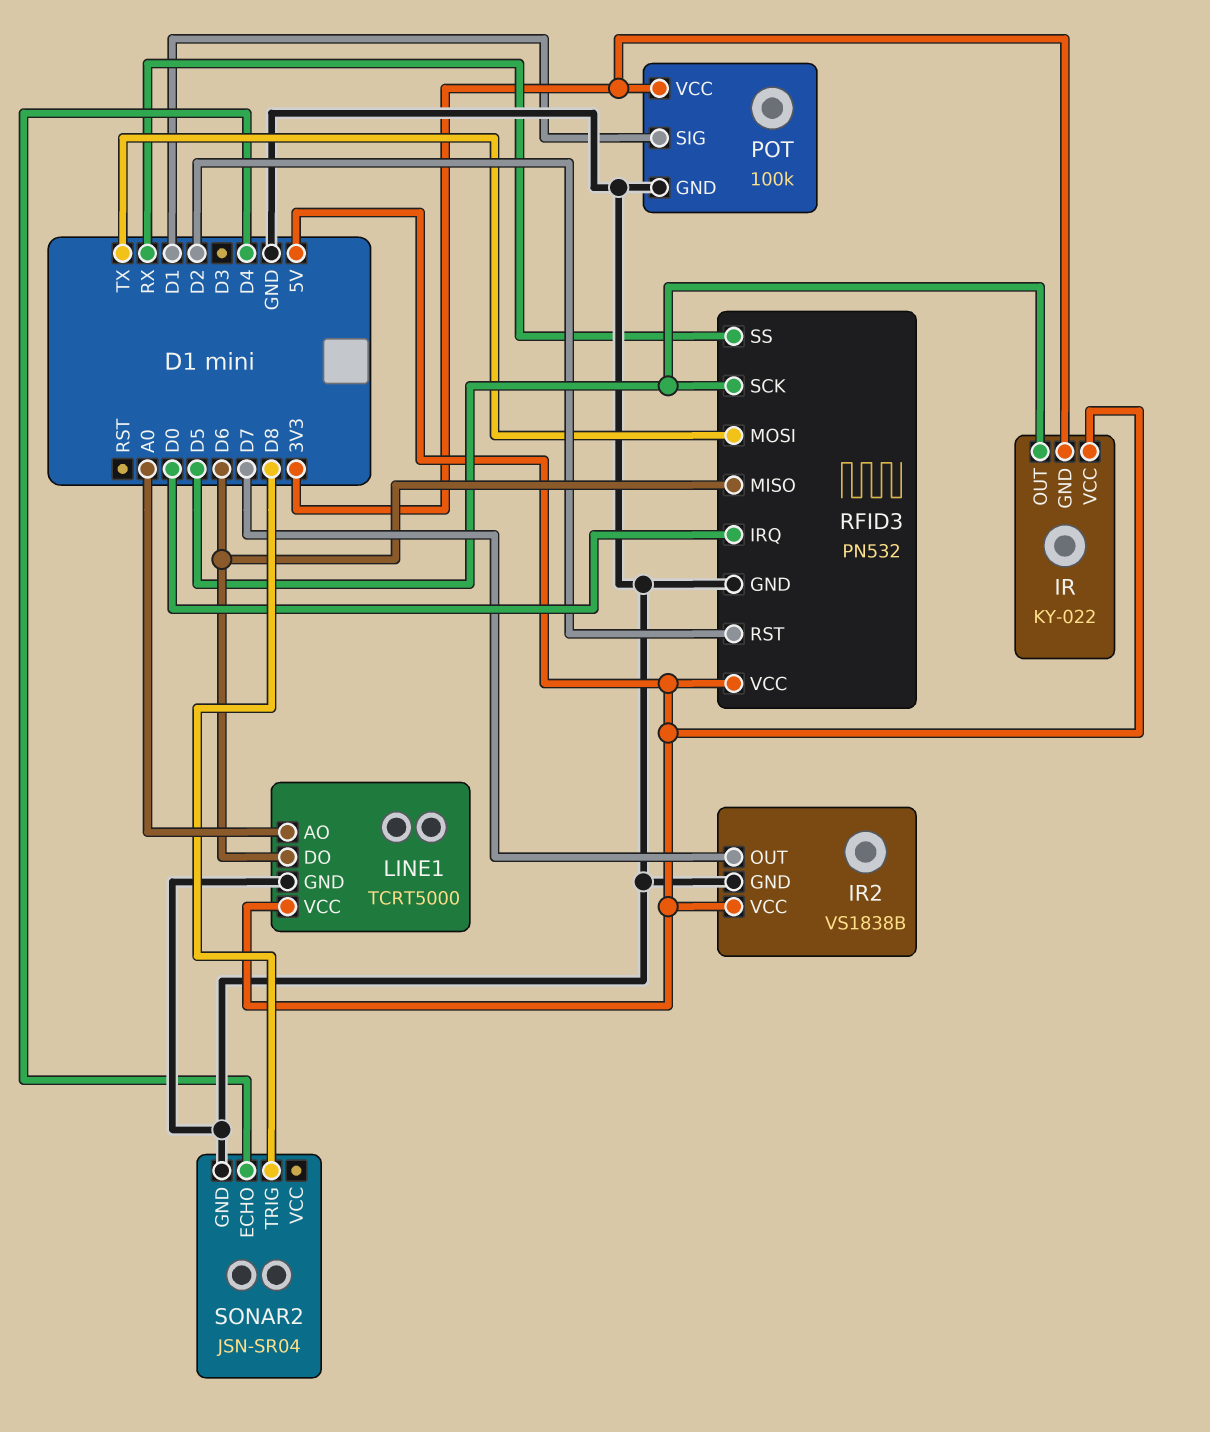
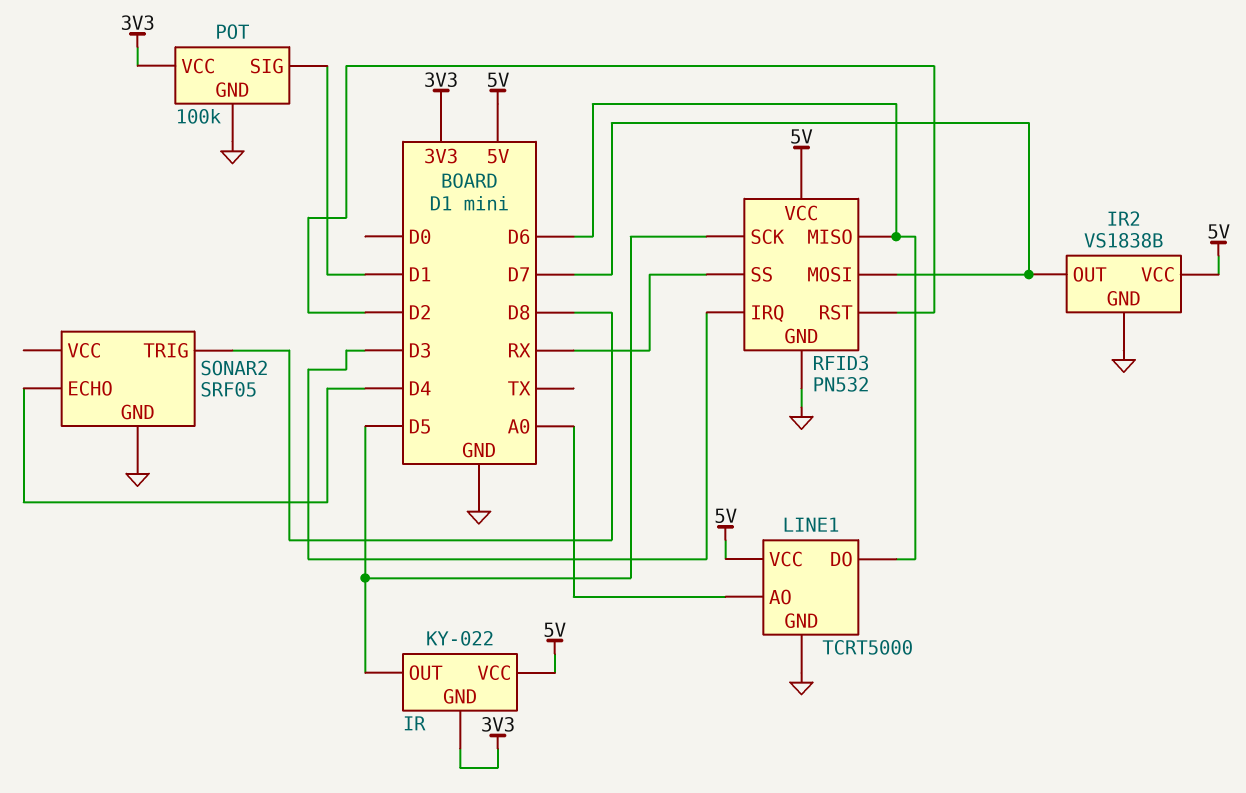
RFID3 pin IRQ: D0 -> D3
RFID3 pin MOSI: TX -> D7
SONAR2: JSN-SR04 -> SRF05

